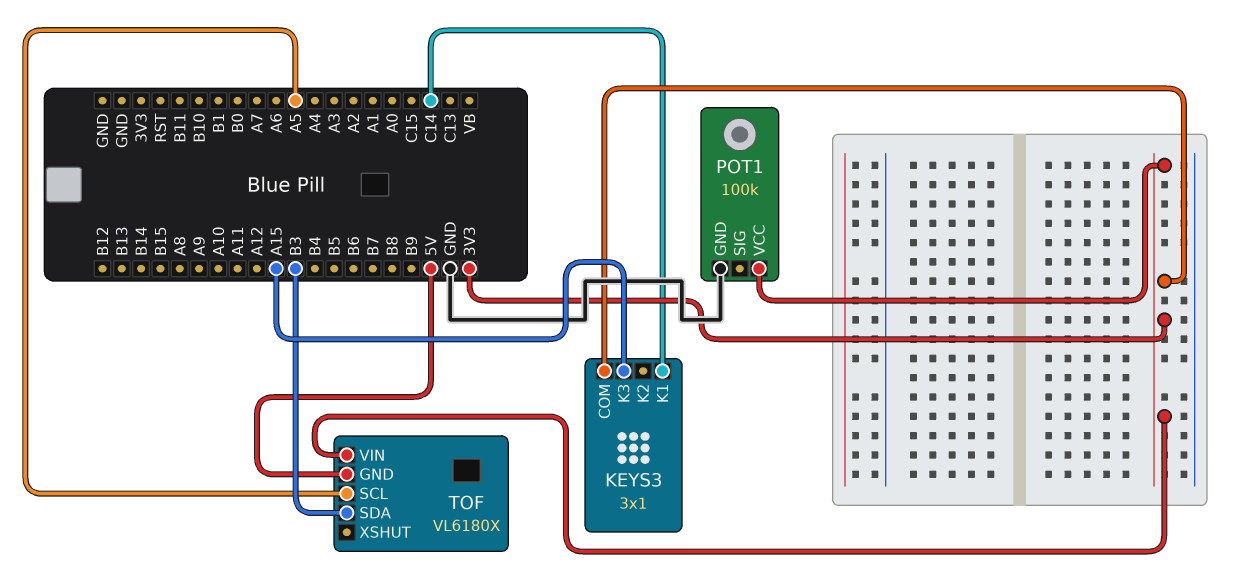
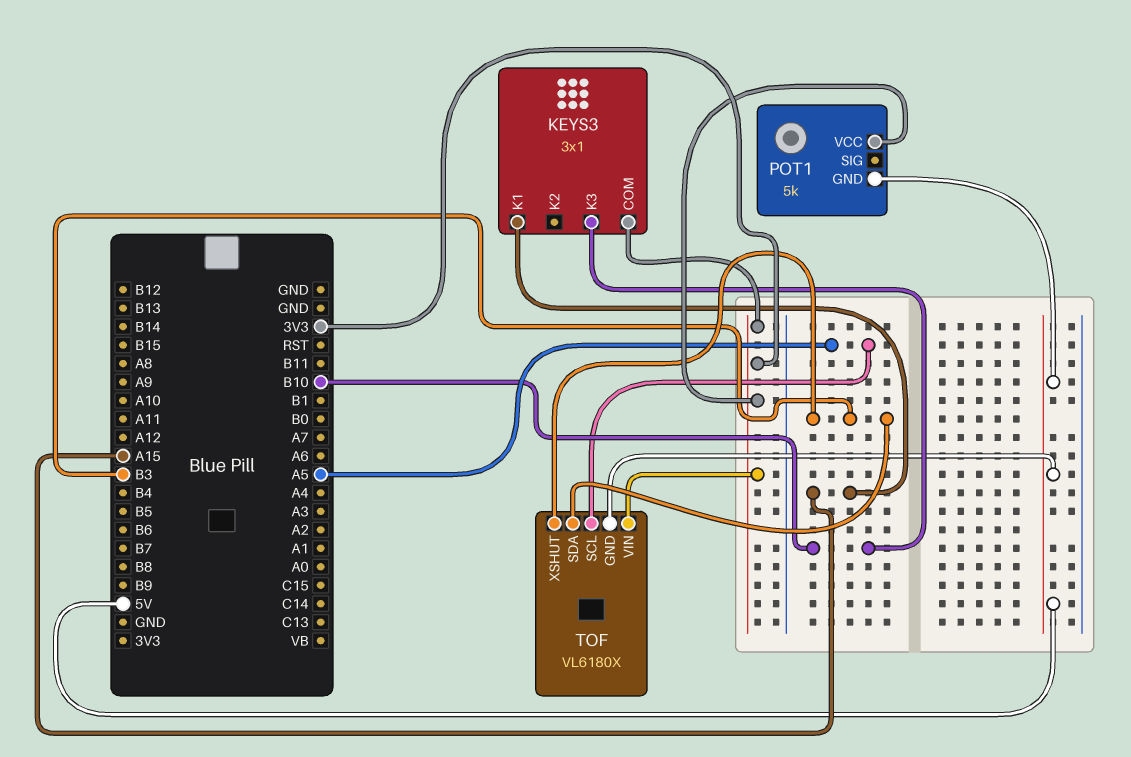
KEYS3 pin K1: C14 -> A15
KEYS3 pin K3: A15 -> B10
POT1: 100k -> 5k
POT1 pin GND: GND -> 5V
TOF pin XSHUT: none -> B3

